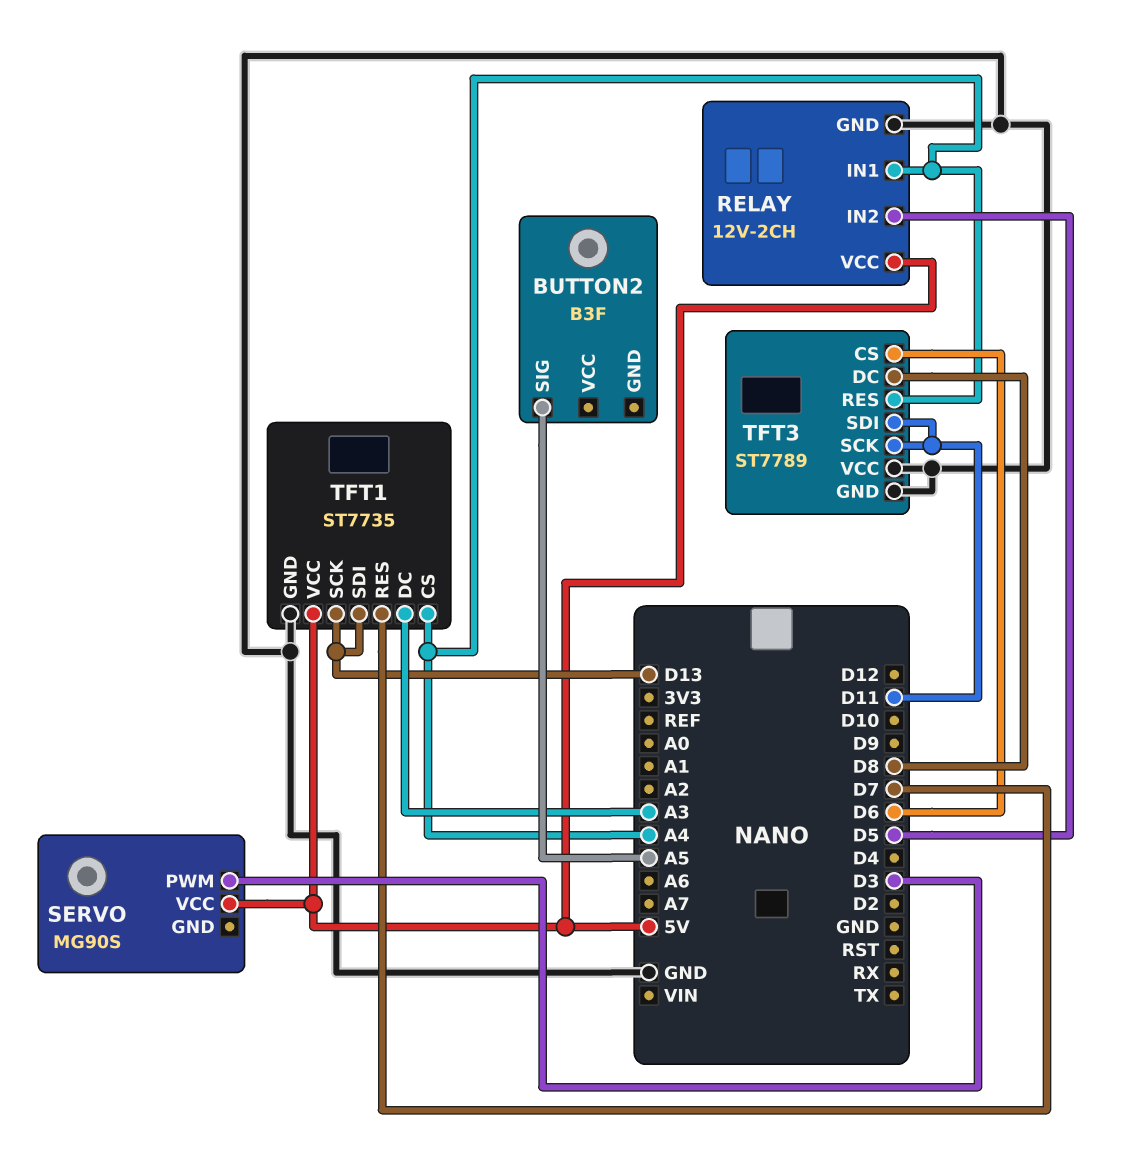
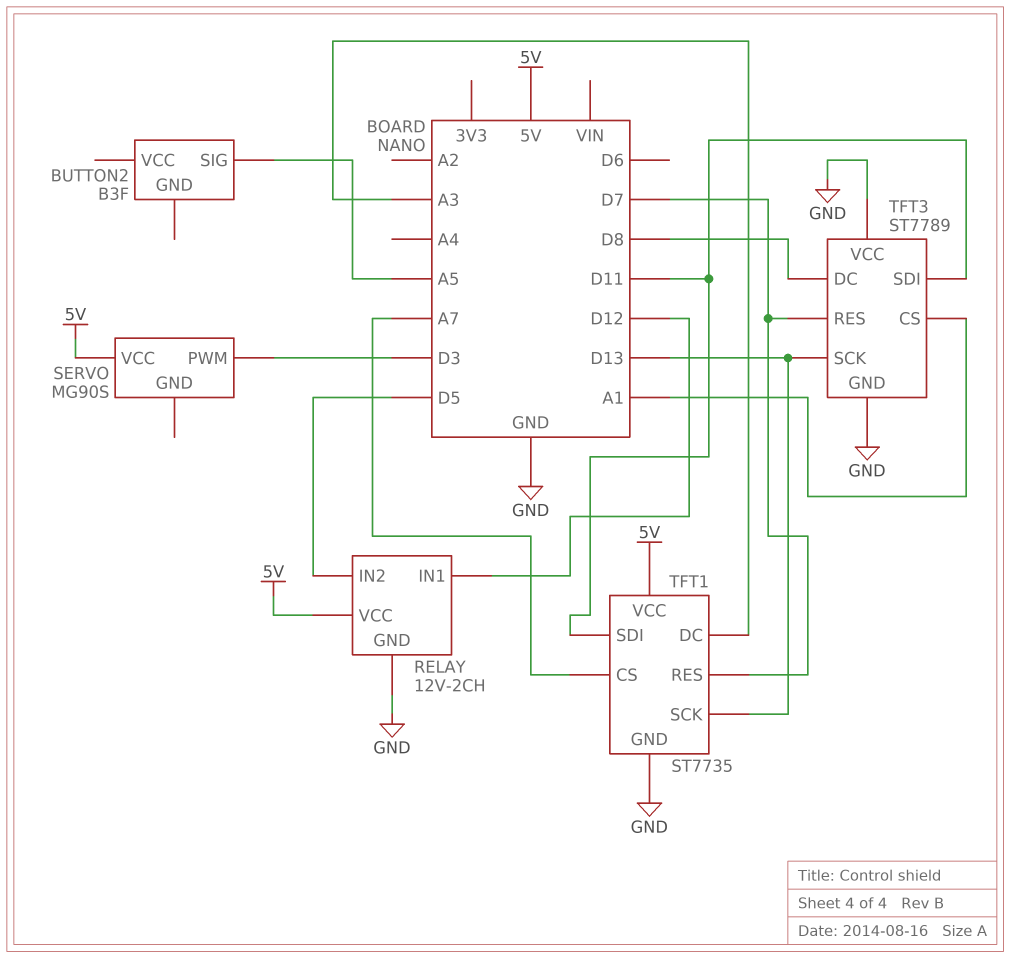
RELAY pin IN1: A4 -> D12
TFT1 pin CS: A4 -> A7
TFT1 pin SDI: D13 -> D11
TFT3 pin CS: D6 -> A1
TFT3 pin RES: A4 -> D7
TFT3 pin SCK: D11 -> D13

